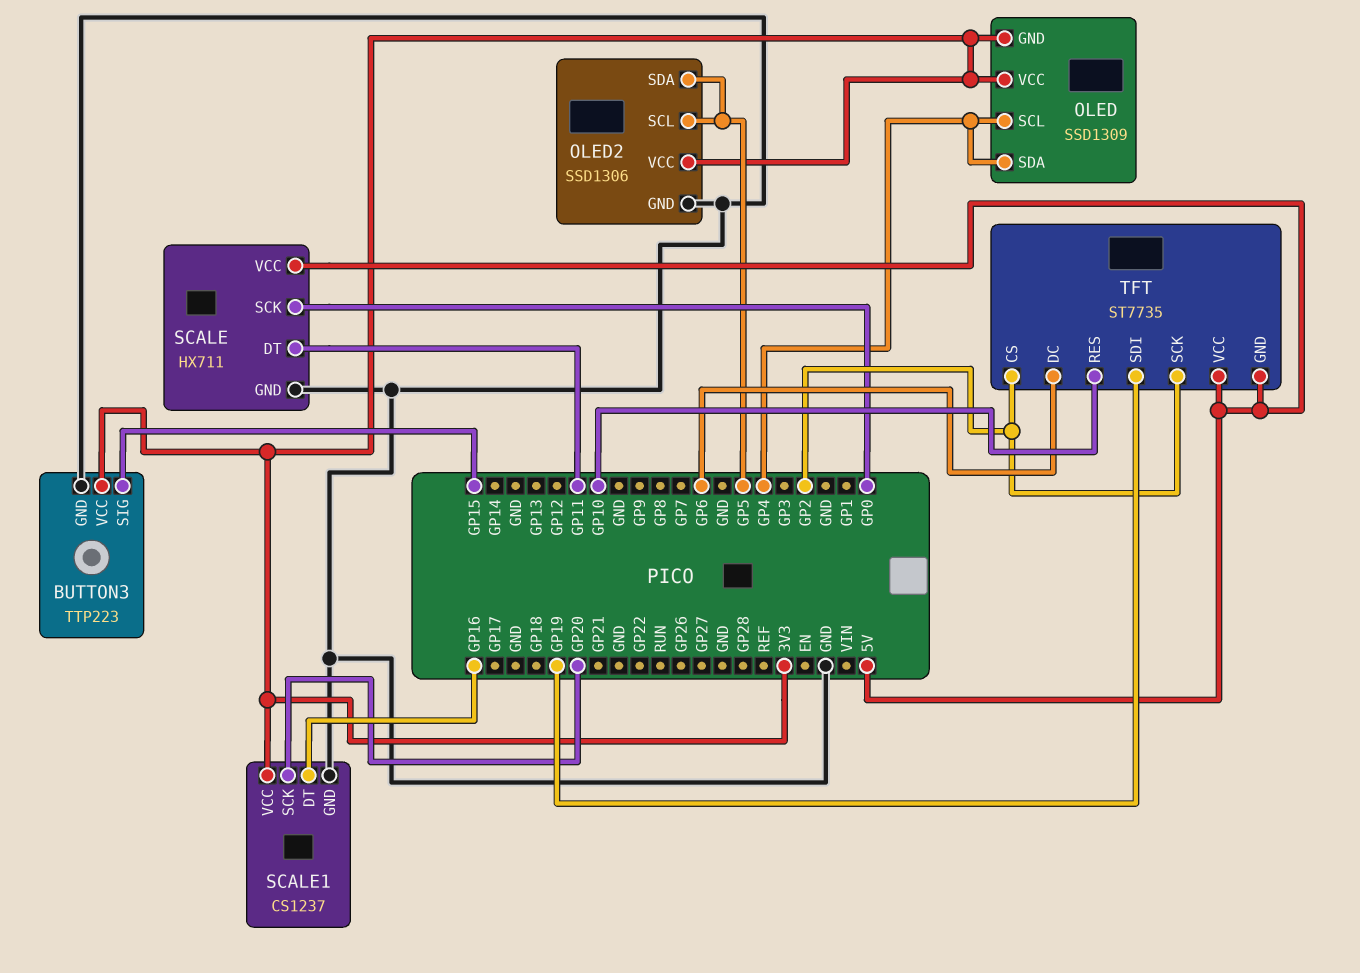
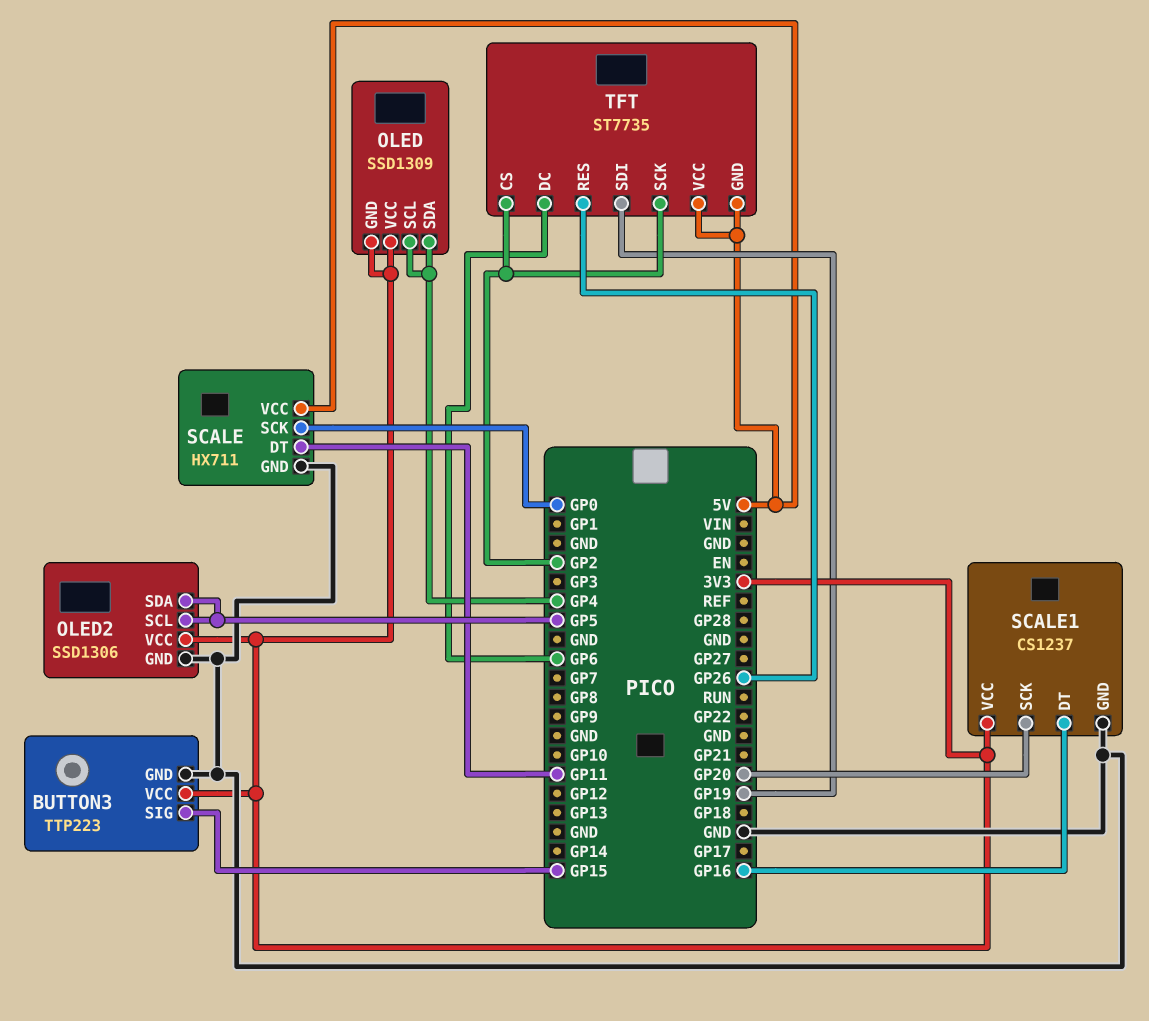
TFT pin RES: GP10 -> GP26

